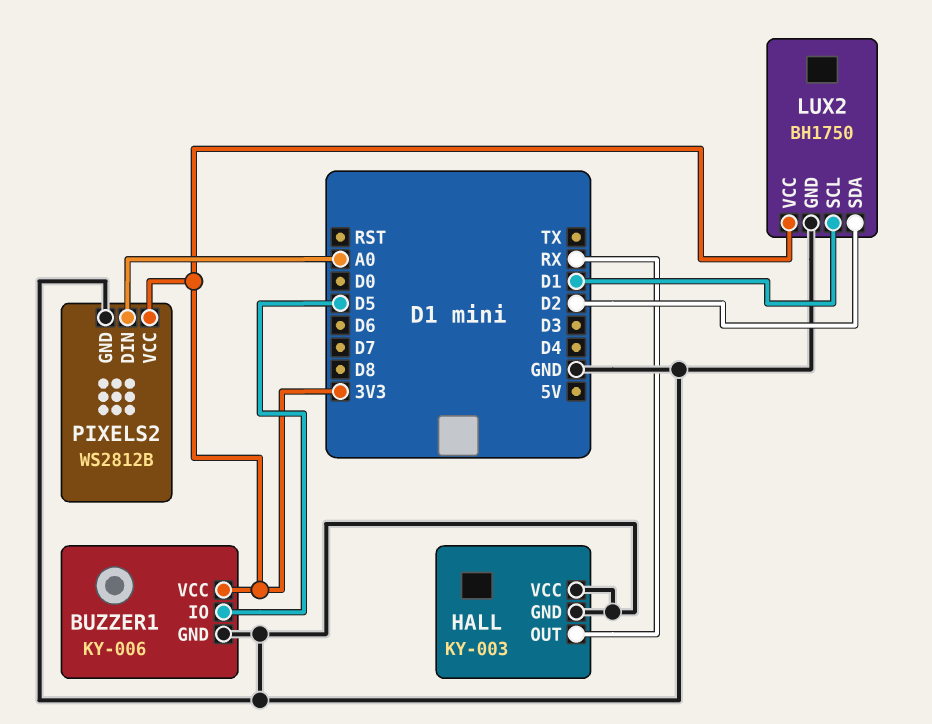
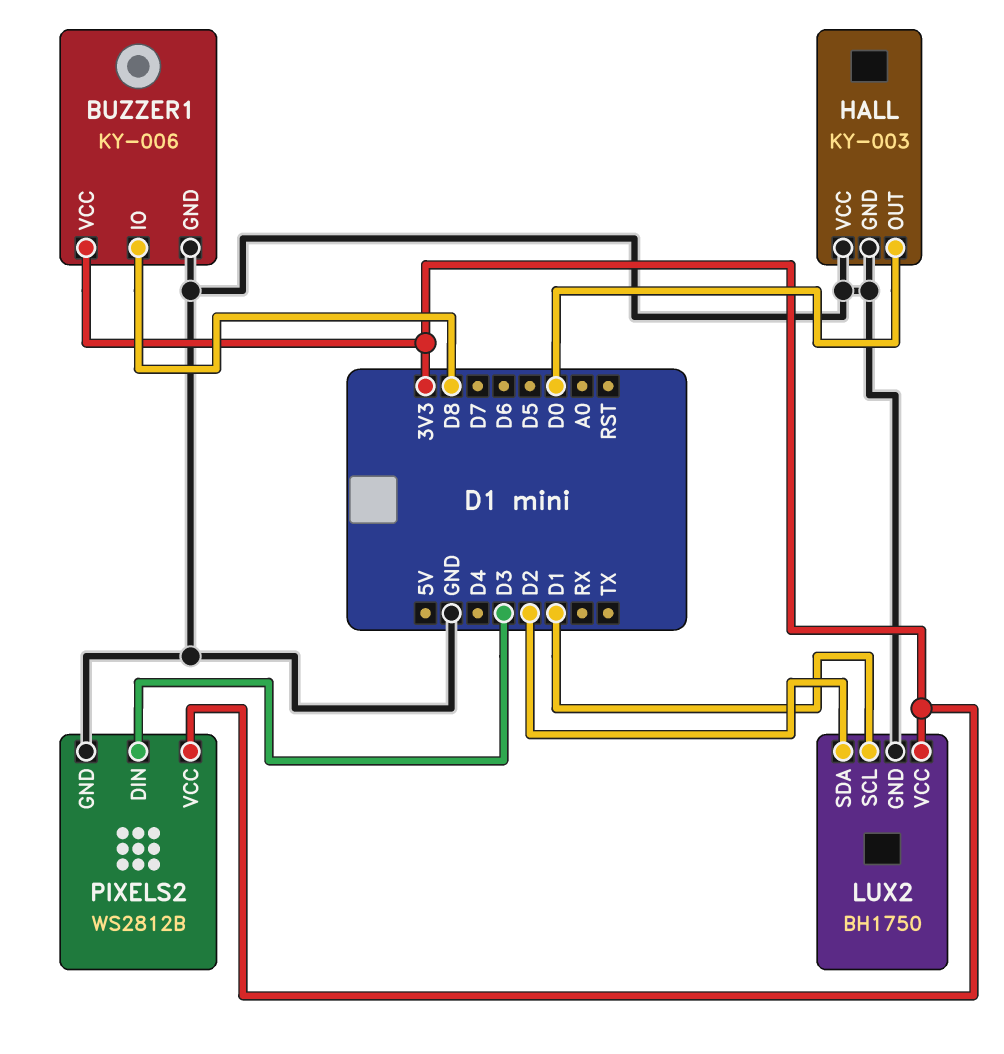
BUZZER1 pin IO: D5 -> D8
HALL pin OUT: RX -> D0
PIXELS2 pin DIN: A0 -> D3

